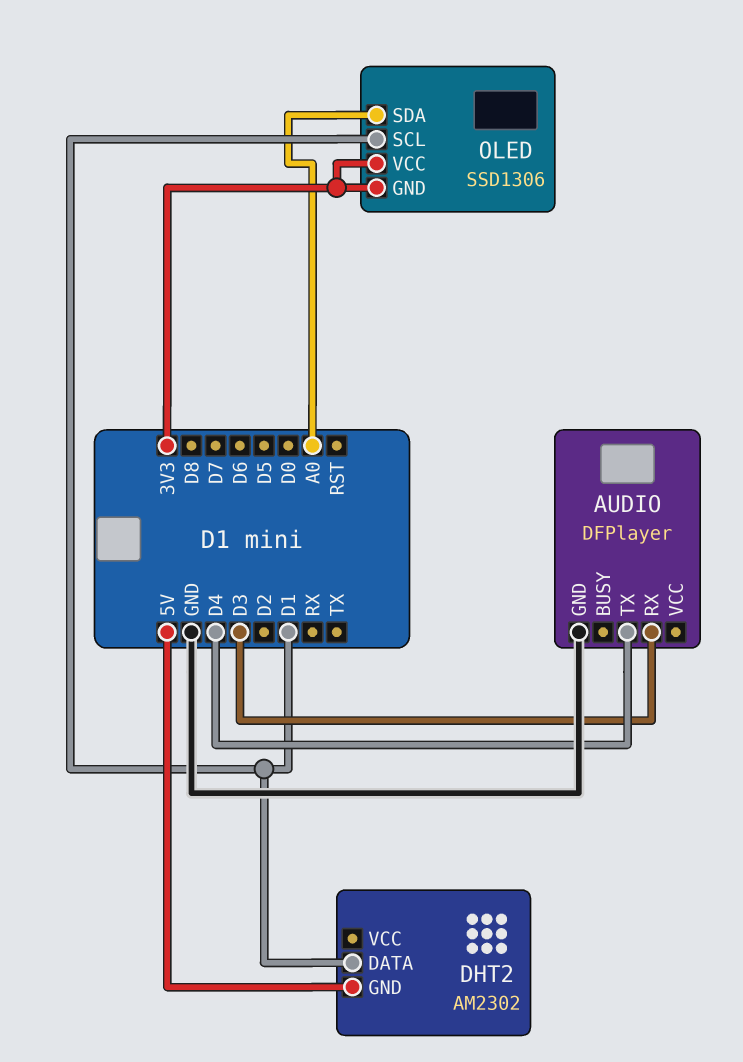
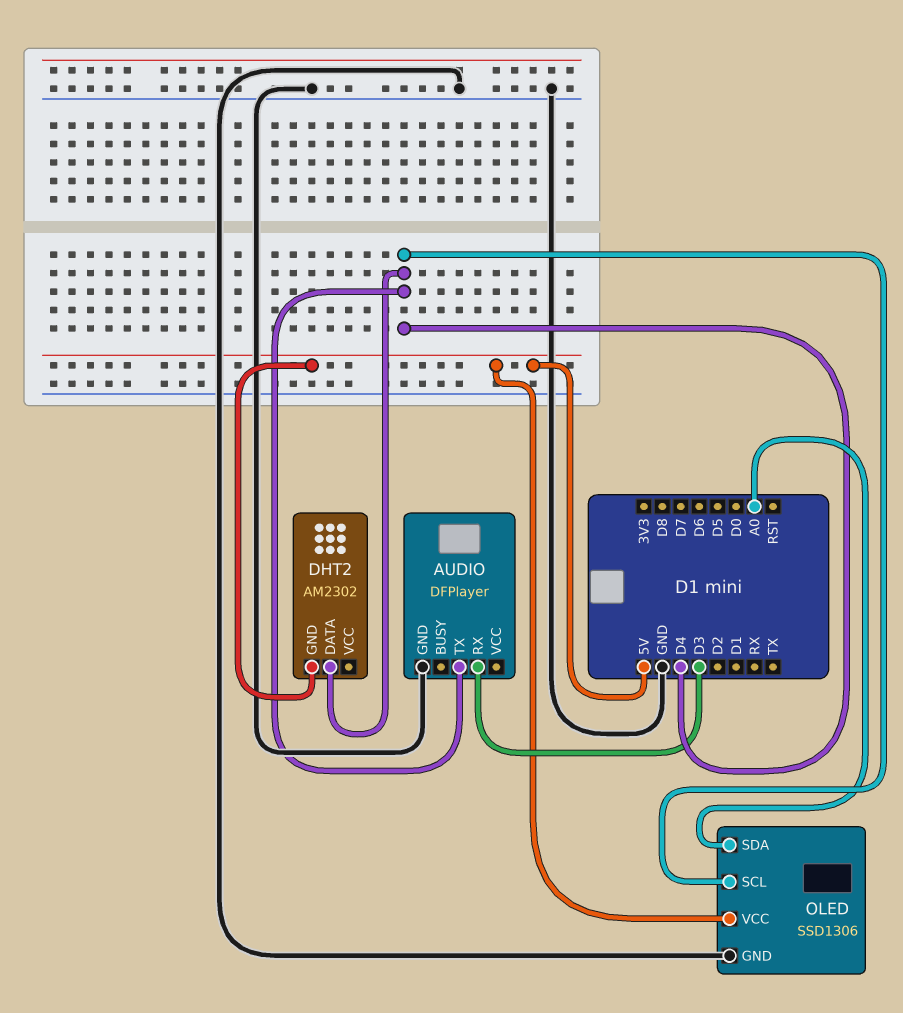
DHT2 pin DATA: D1 -> D4
OLED pin GND: 3V3 -> GND
OLED pin SCL: D1 -> D4
OLED pin VCC: 3V3 -> 5V

